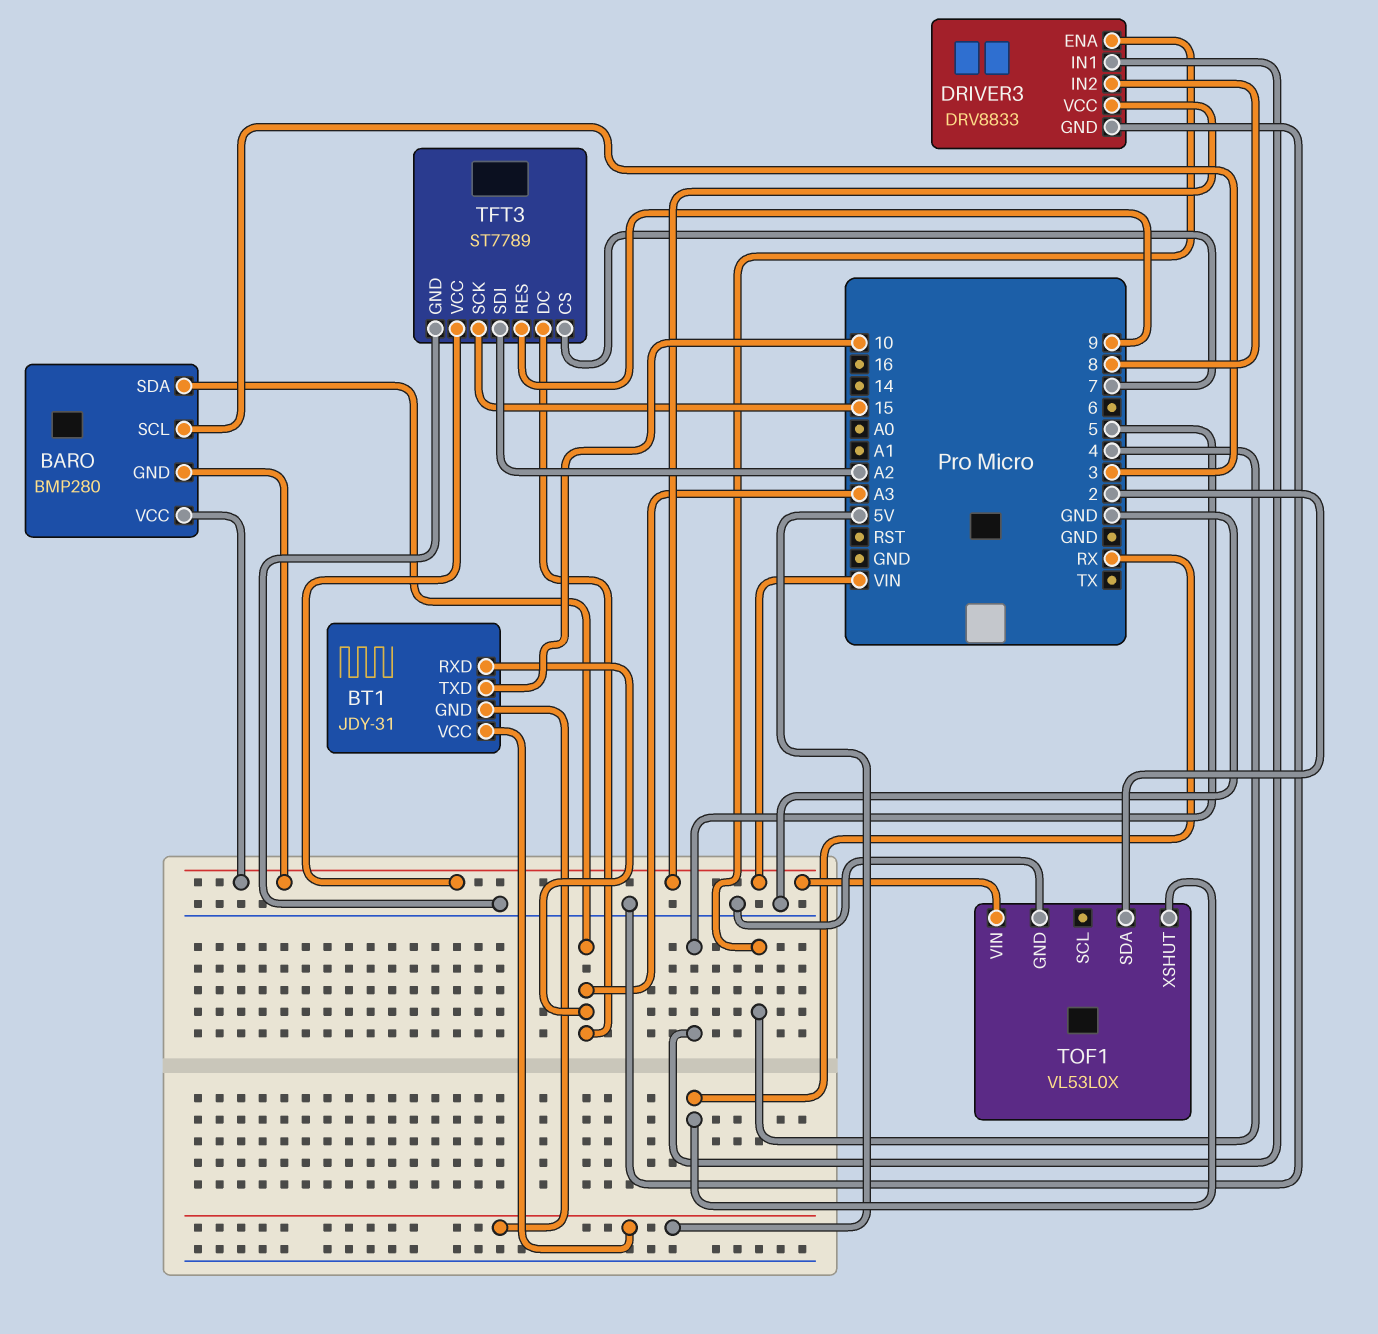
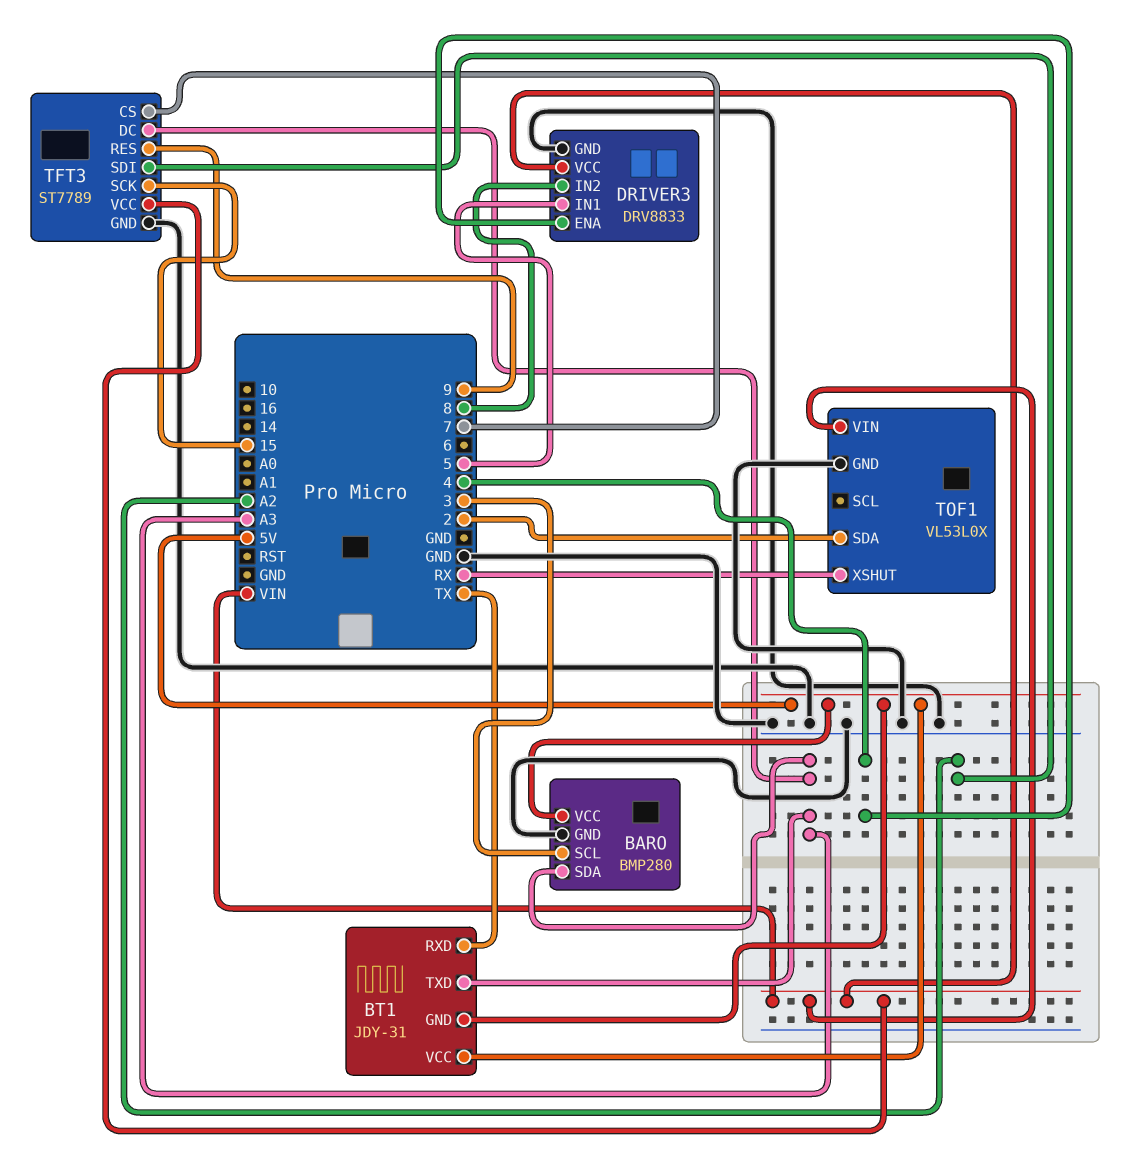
BARO pin GND: VIN -> GND
BARO pin VCC: VIN -> 5V
BT1 pin RXD: A3 -> TX
BT1 pin TXD: 10 -> A3

